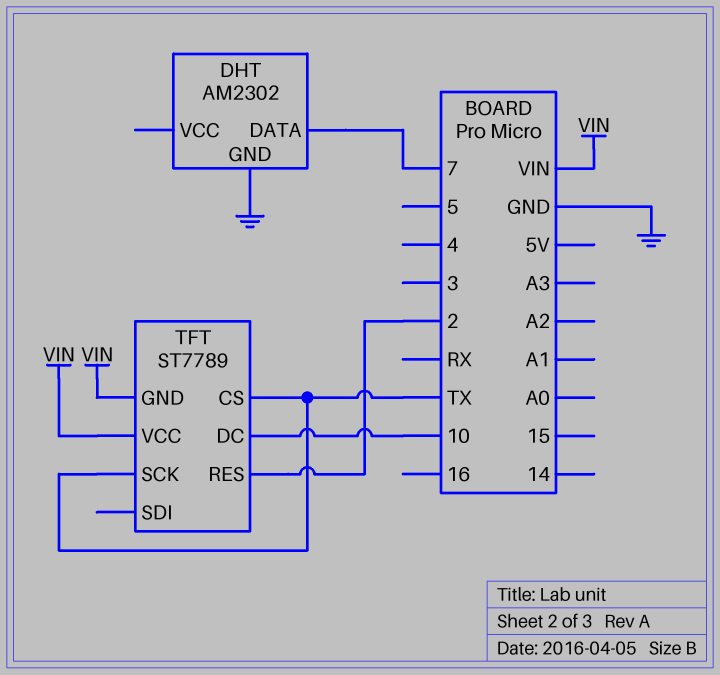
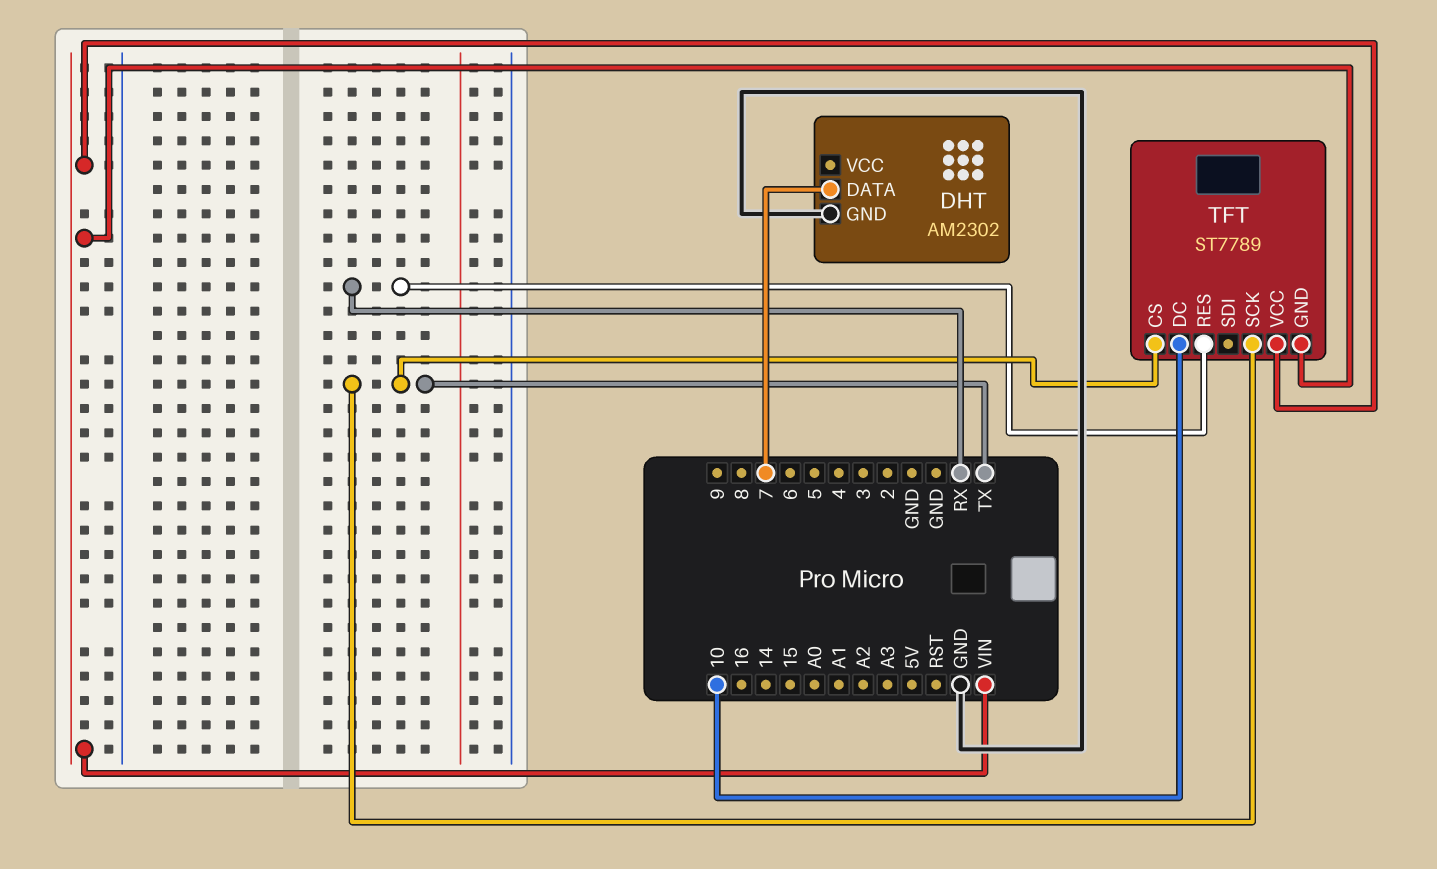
TFT pin RES: 2 -> RX

